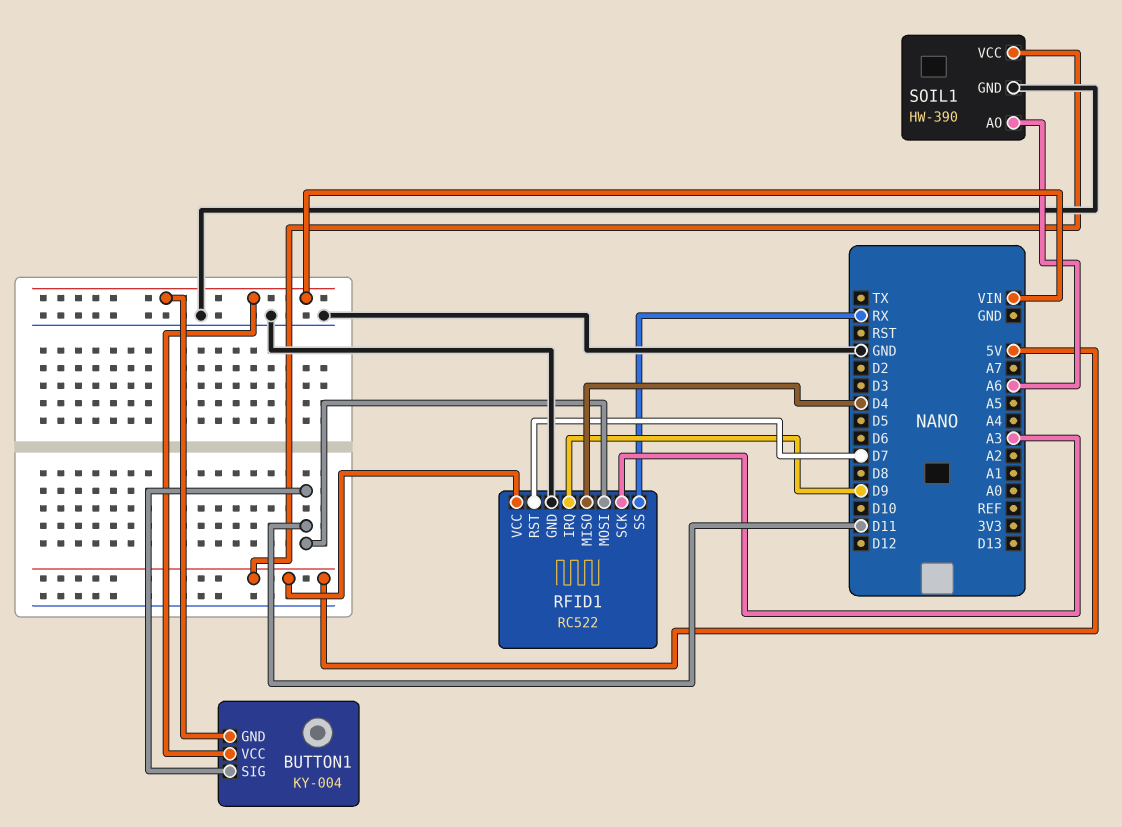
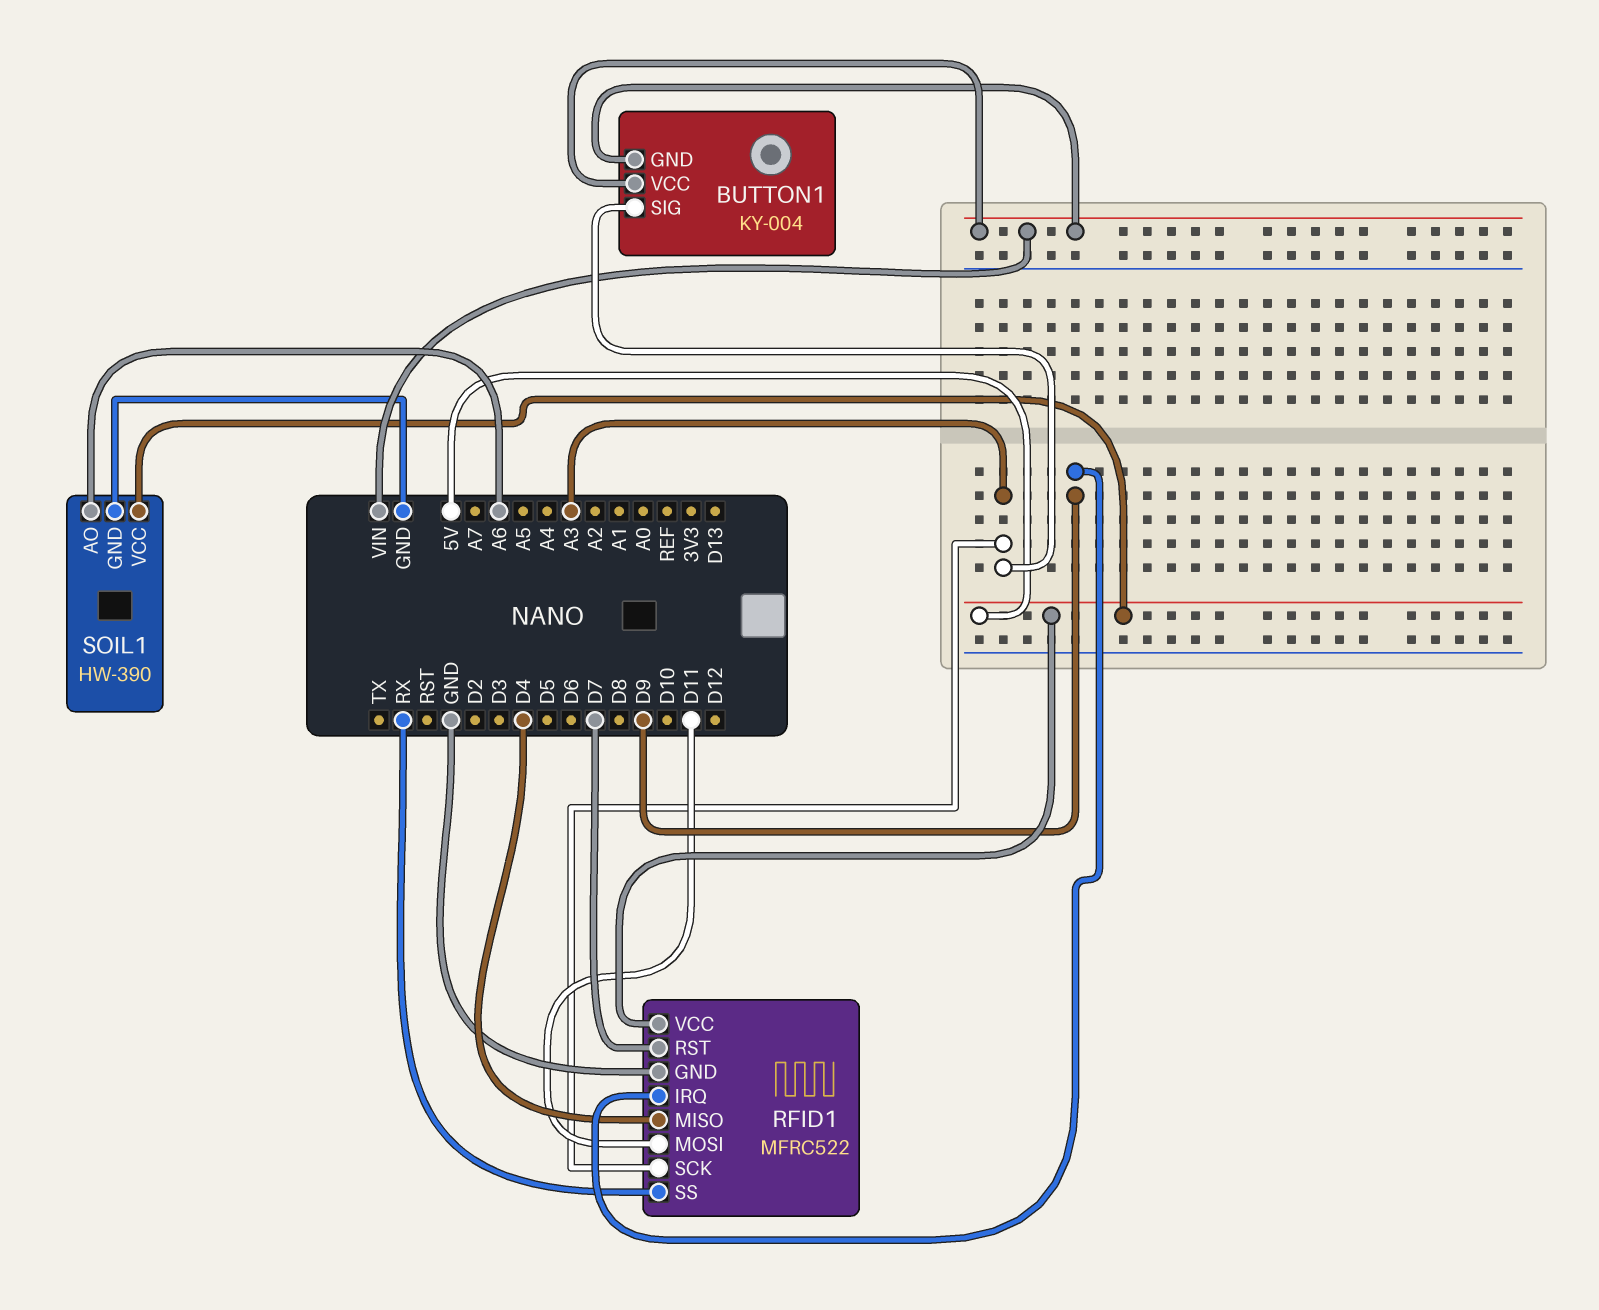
BUTTON1 pin SIG: D11 -> A3
RFID1: RC522 -> MFRC522

